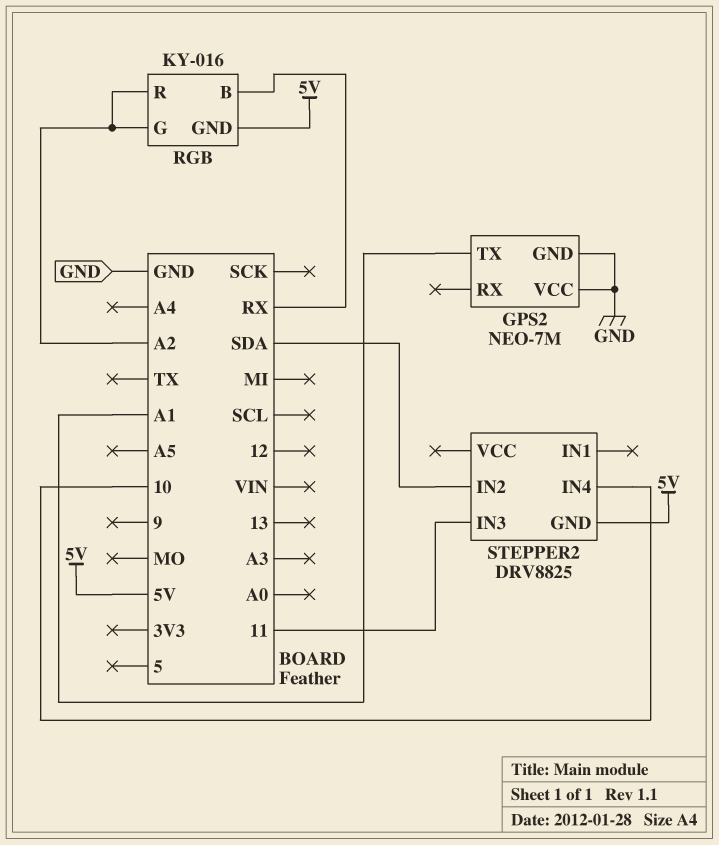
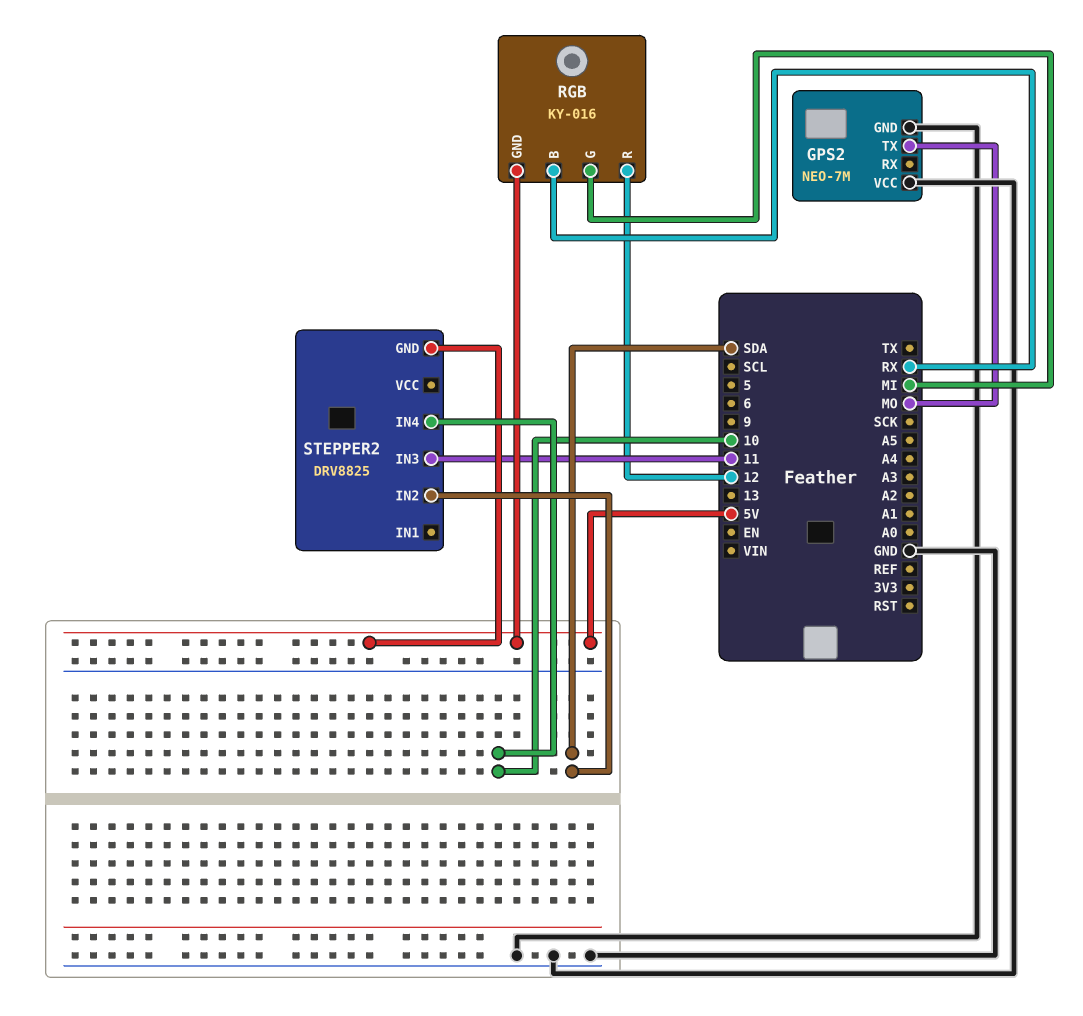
GPS2 pin TX: A1 -> MO
RGB pin G: A2 -> MI
RGB pin R: A2 -> 12

